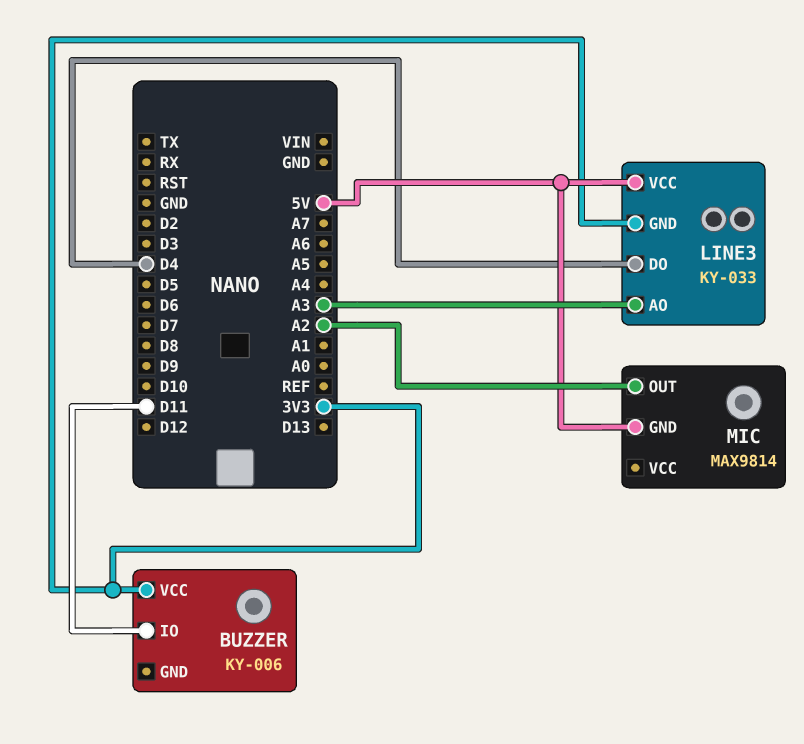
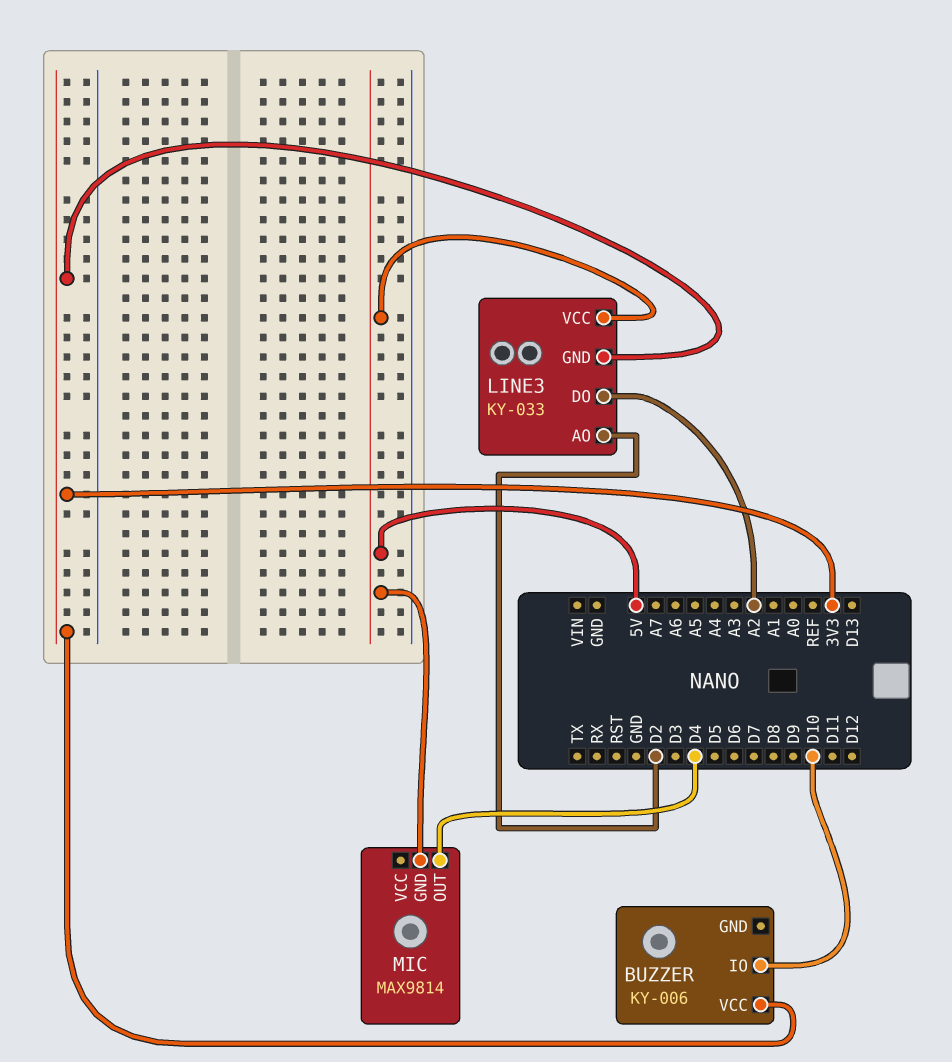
BUZZER pin IO: D11 -> D10
LINE3 pin AO: A3 -> D2
LINE3 pin DO: D4 -> A2
MIC pin OUT: A2 -> D4

